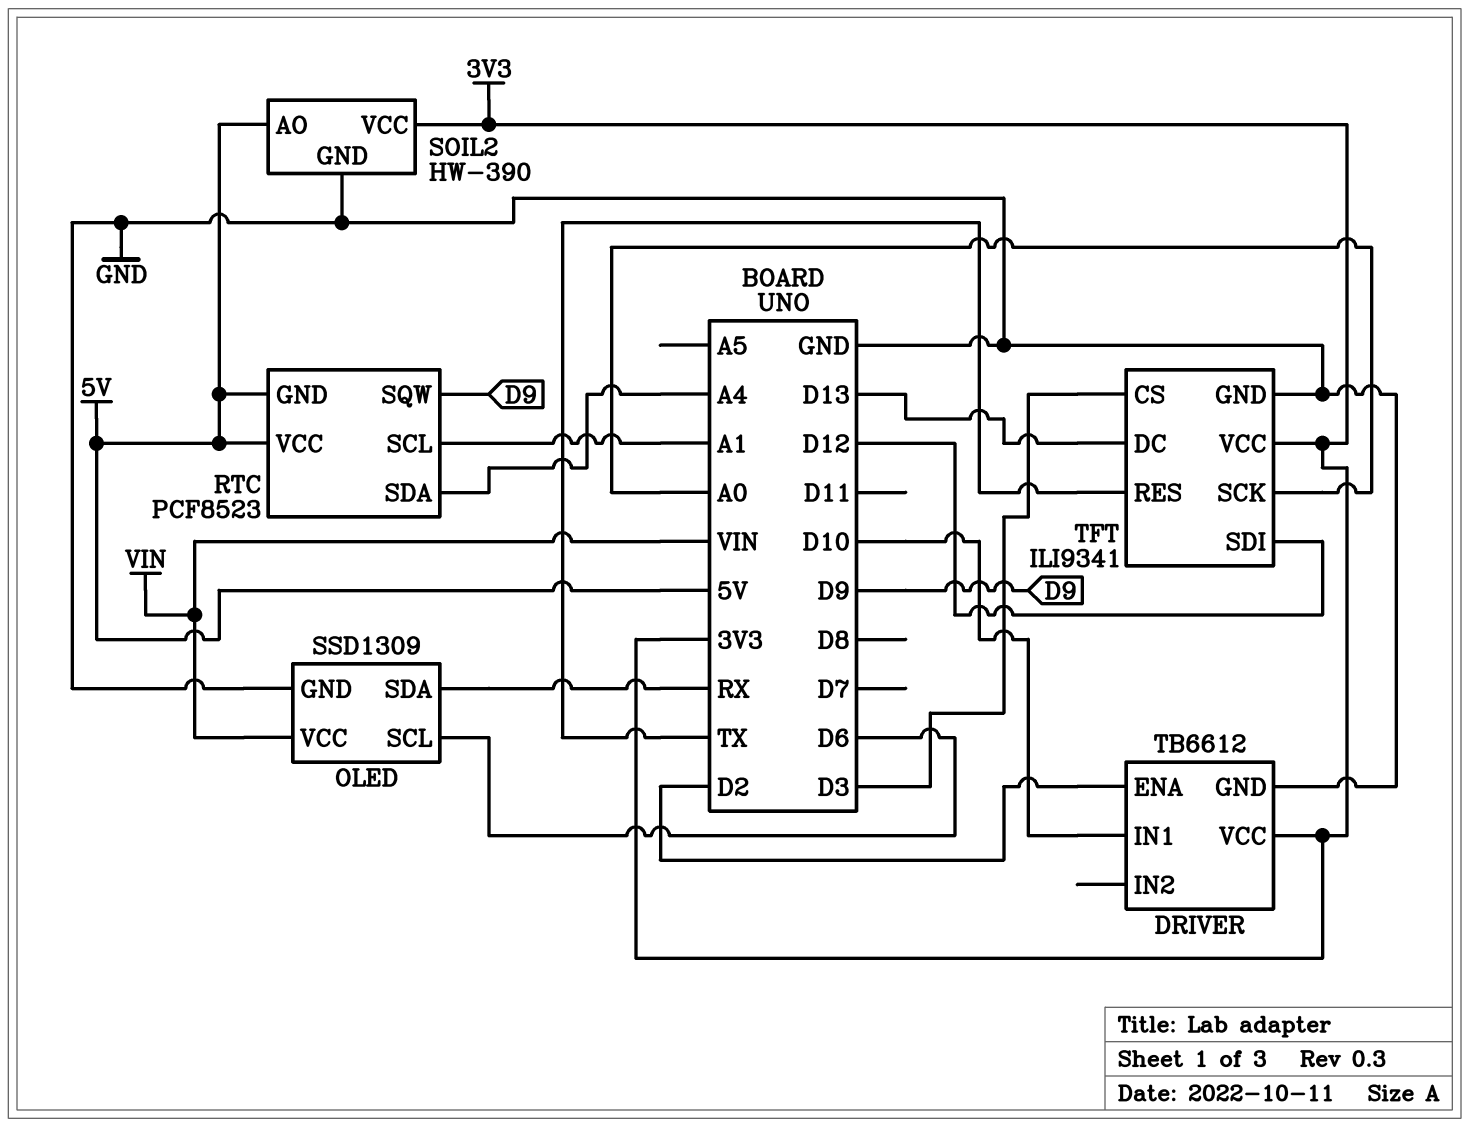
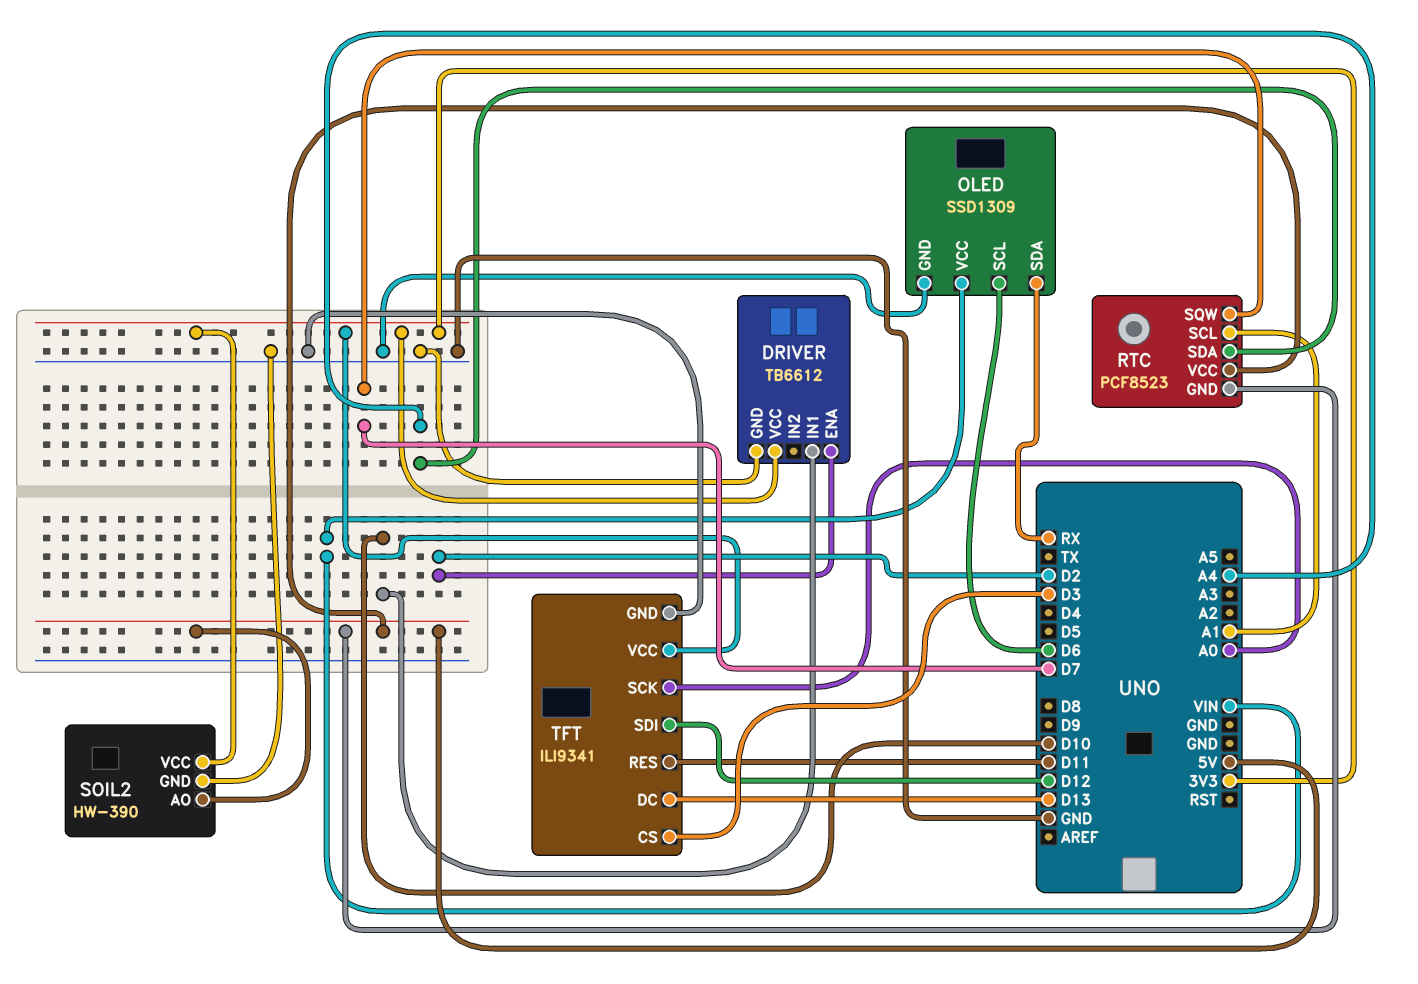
RTC pin SQW: D9 -> D7
TFT pin RES: TX -> D11

